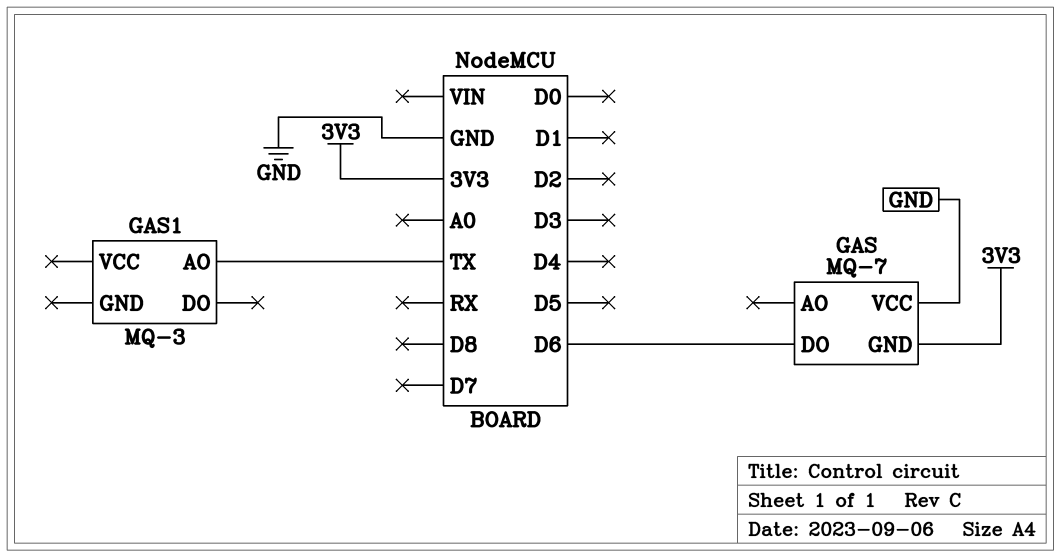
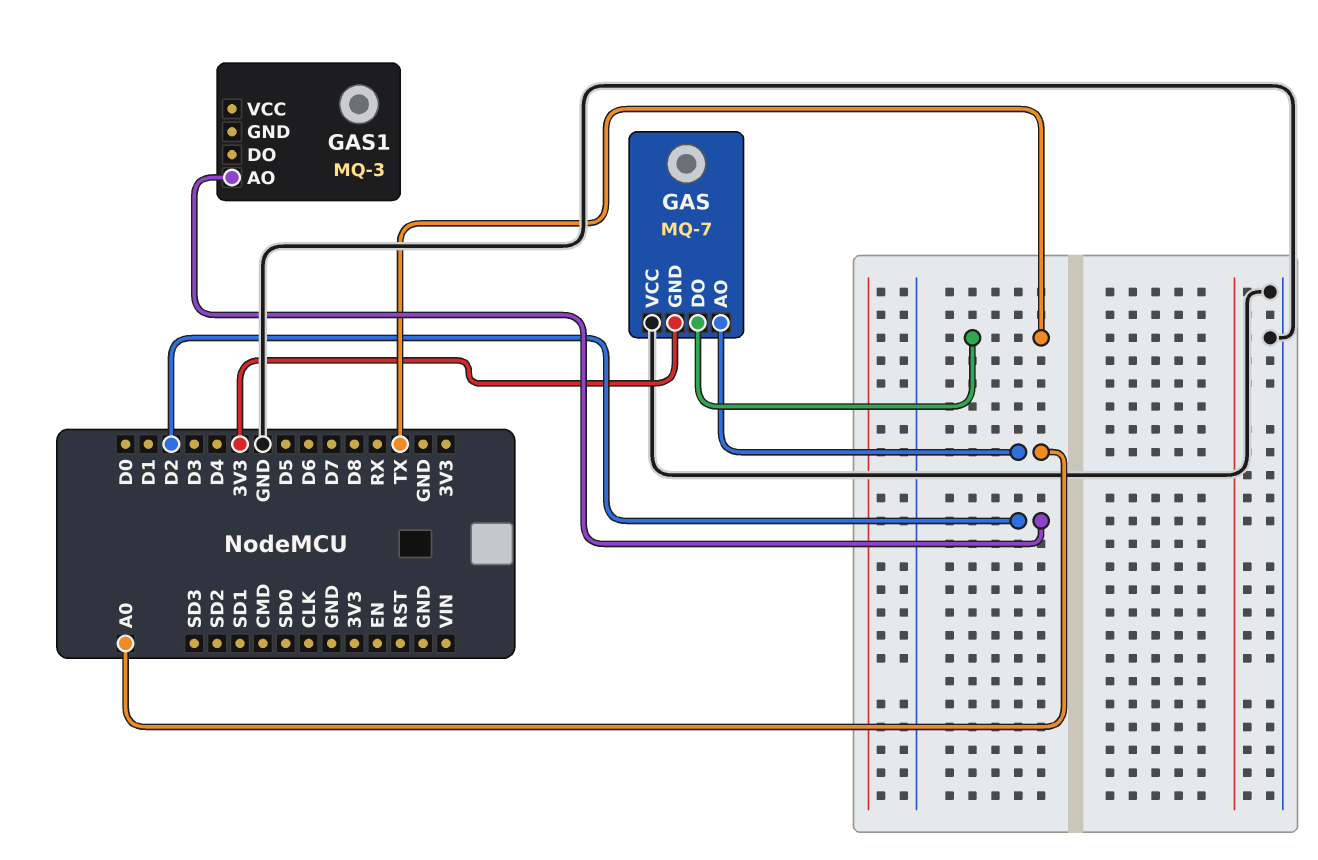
GAS pin AO: none -> A0
GAS pin DO: D6 -> TX
GAS1 pin AO: TX -> D2

